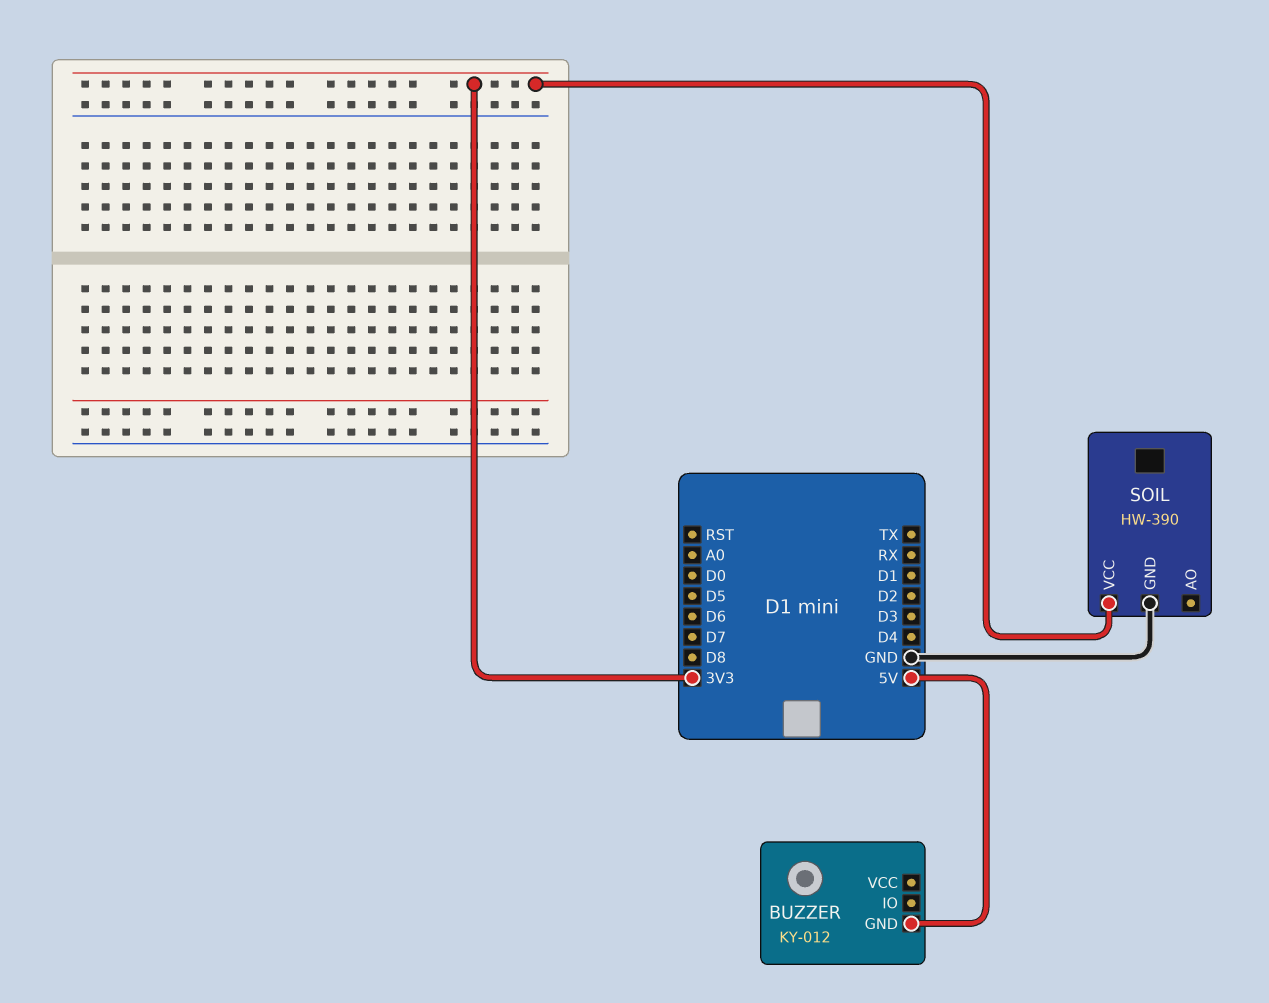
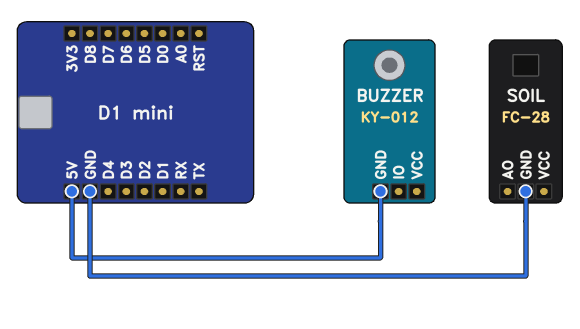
SOIL: HW-390 -> FC-28
SOIL pin VCC: 3V3 -> none

